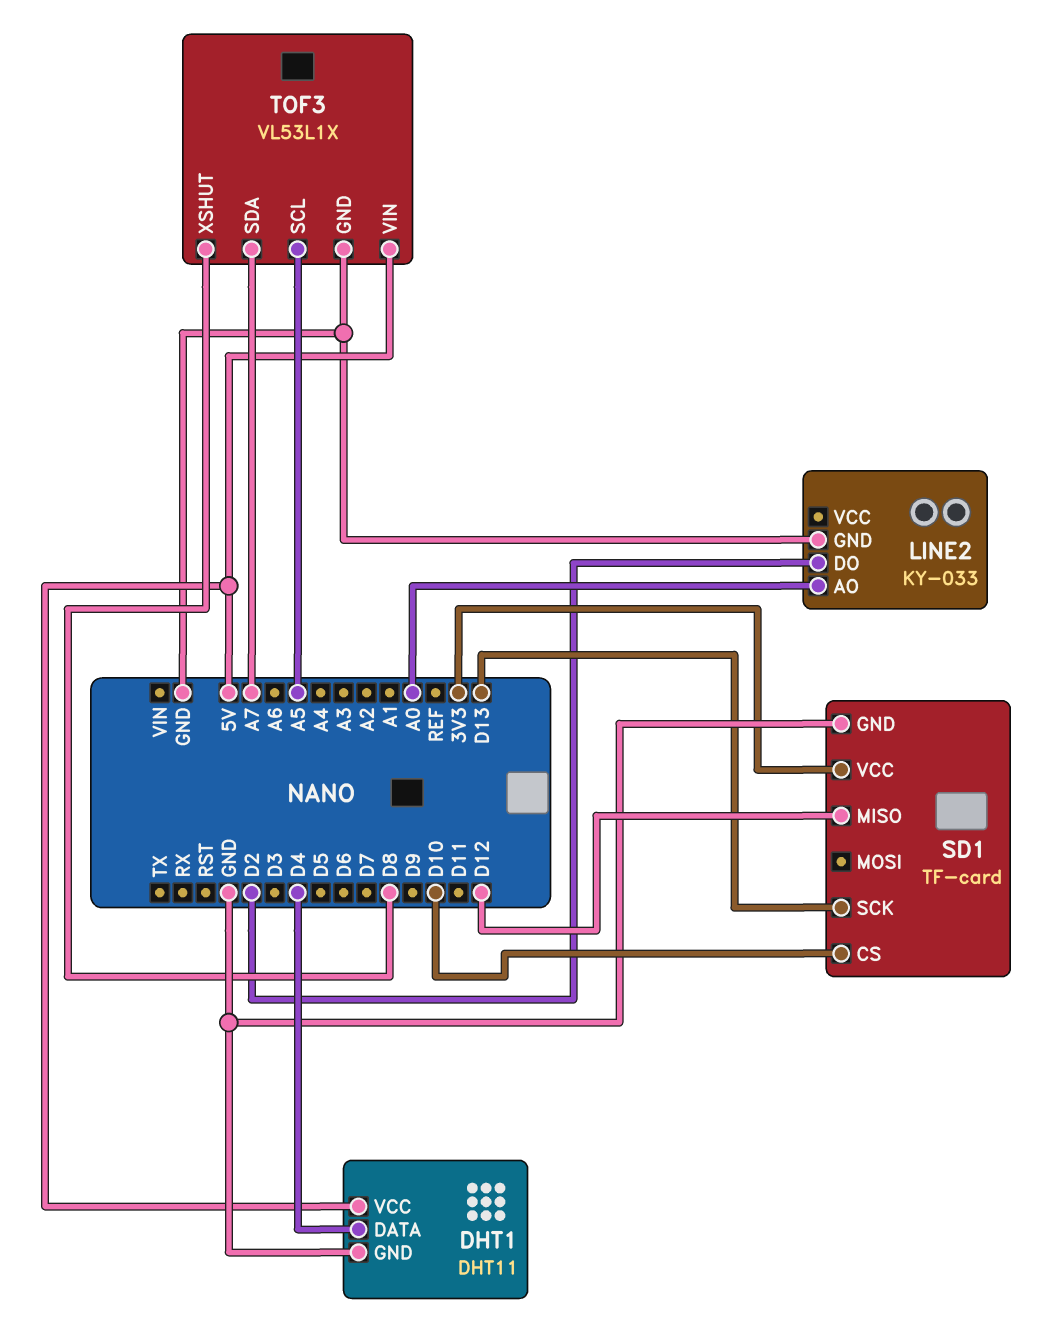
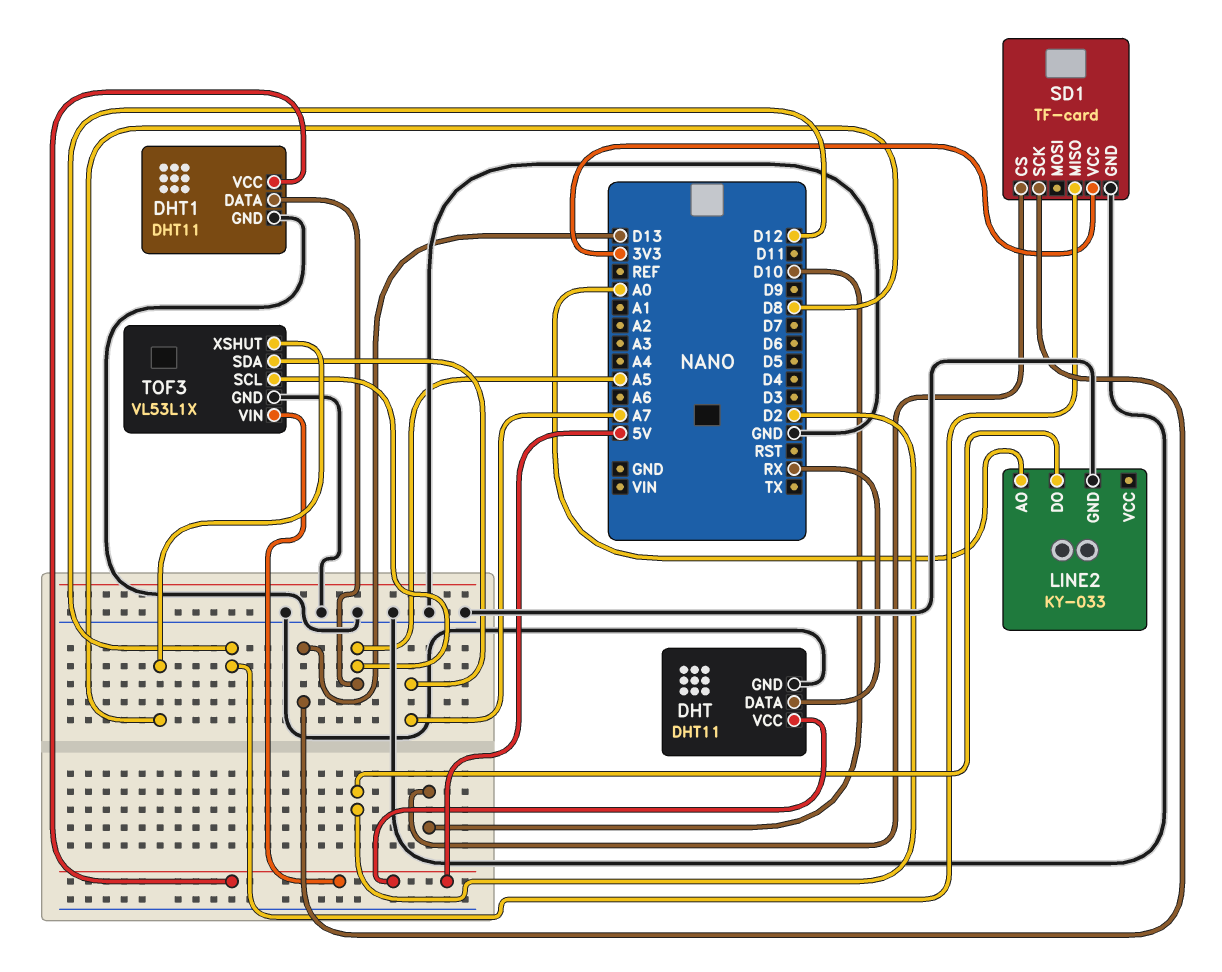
DHT: none -> DHT11
DHT pin DATA: none -> RX
DHT pin GND: none -> GND
DHT pin VCC: none -> 5V
DHT1 pin DATA: D4 -> A5

